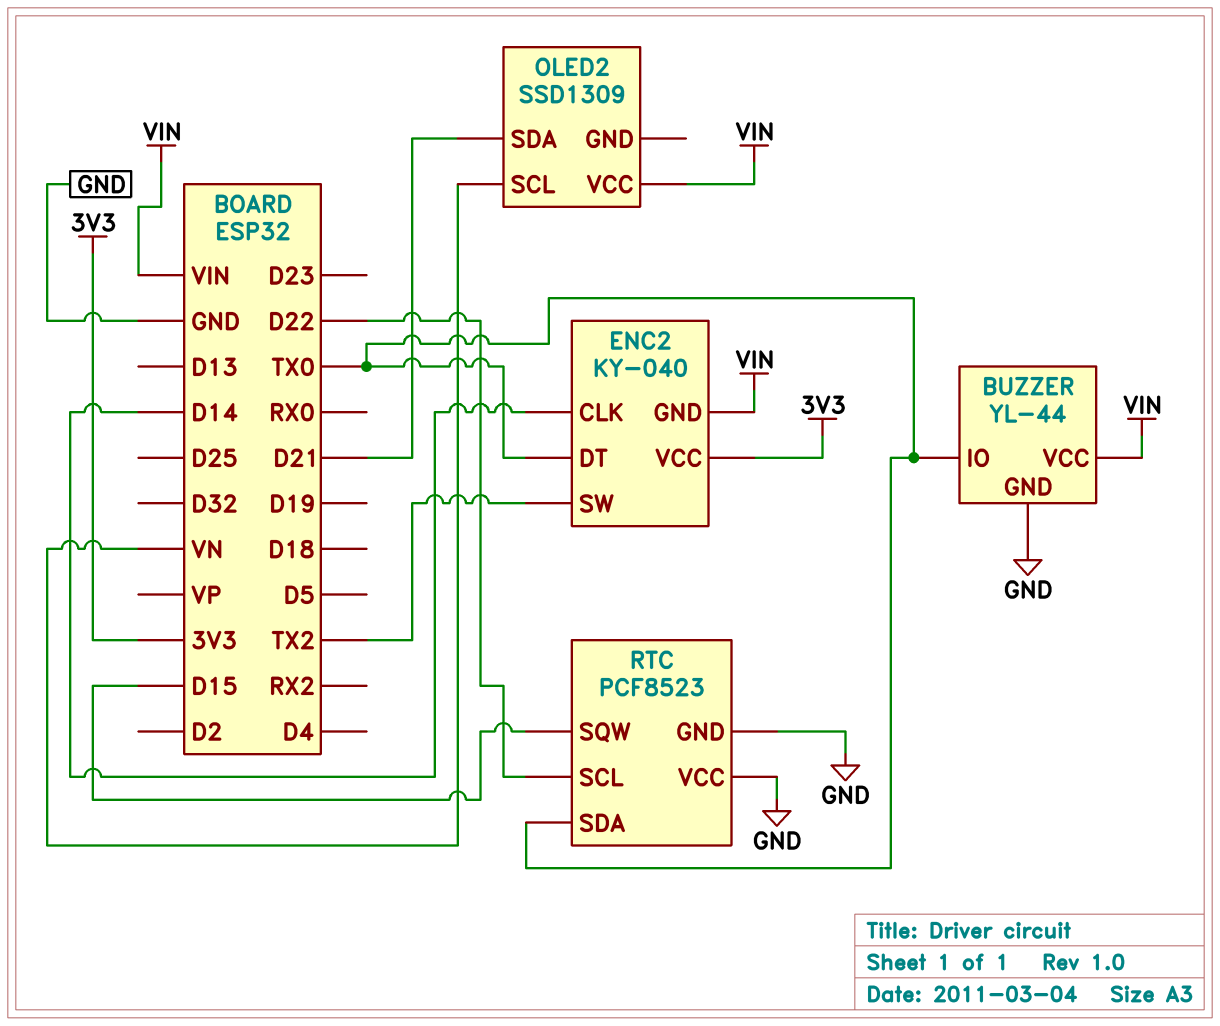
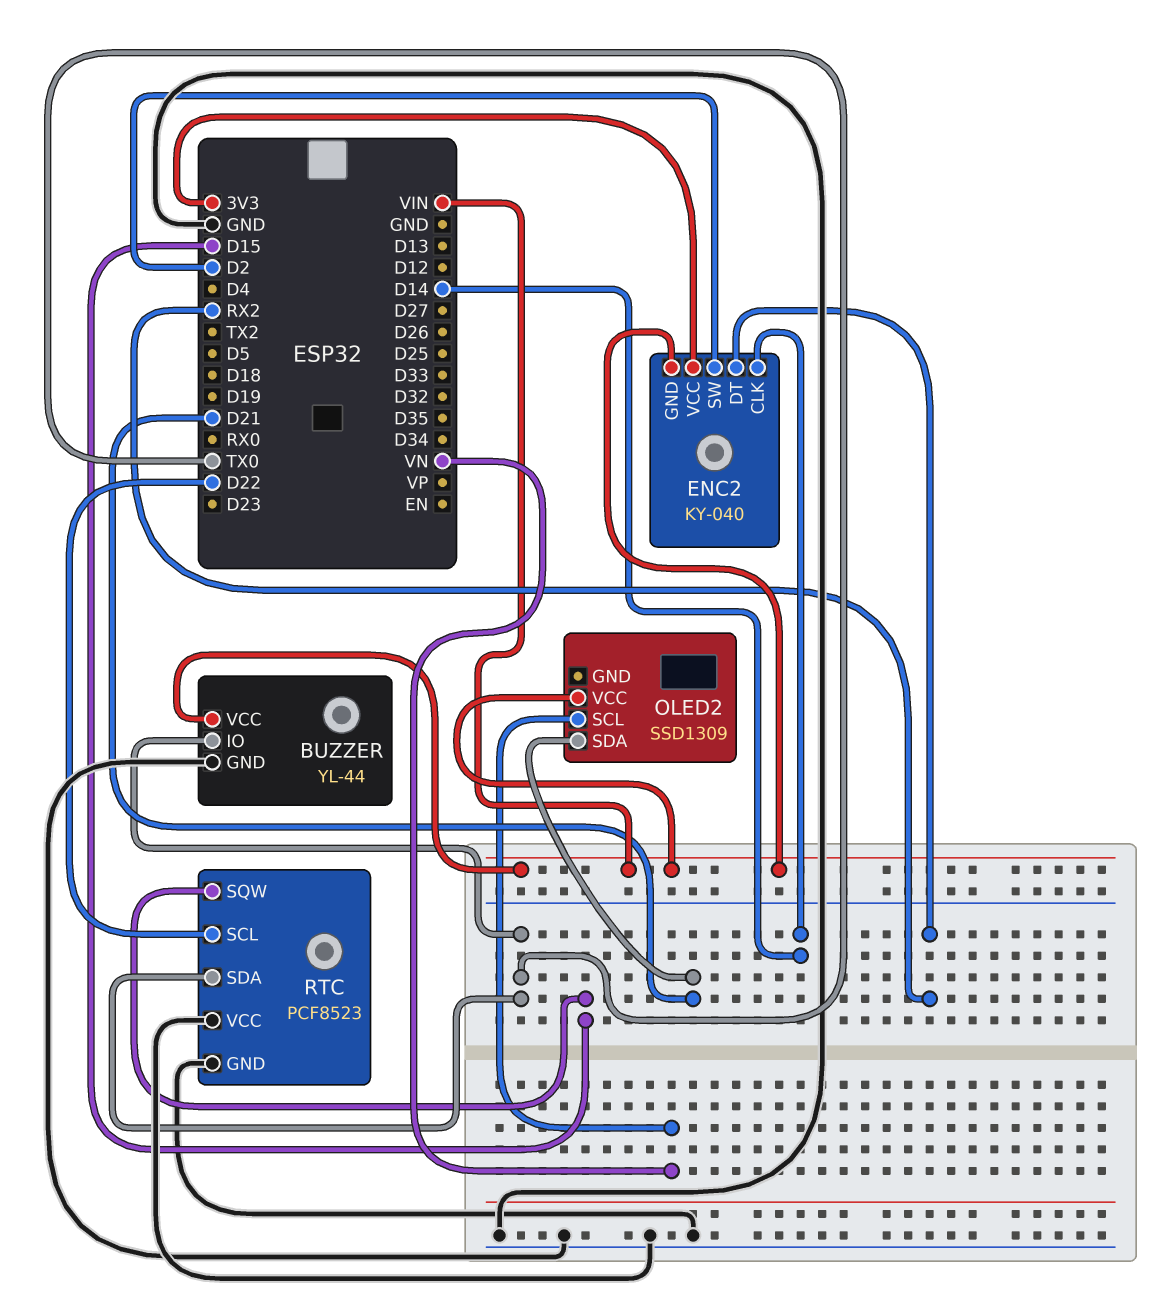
ENC2 pin DT: TX0 -> RX2
ENC2 pin SW: TX2 -> D2

